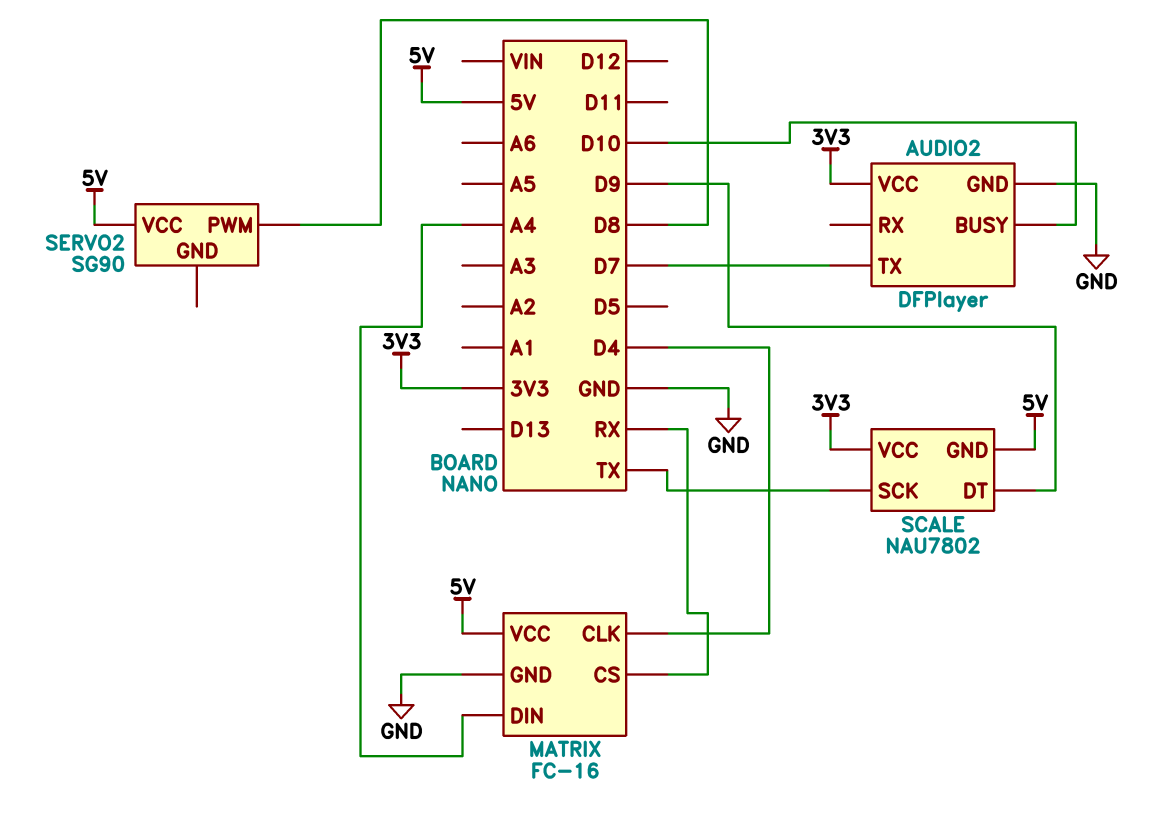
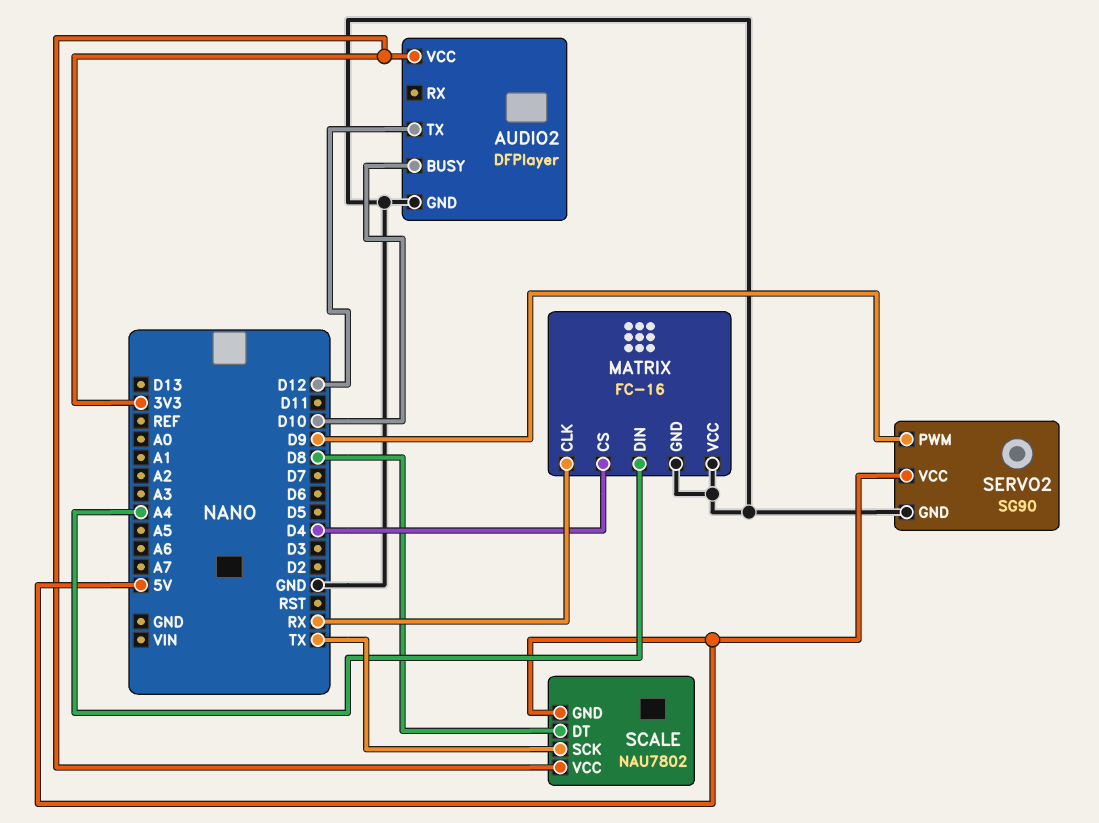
AUDIO2 pin TX: D7 -> D12
MATRIX pin CLK: D4 -> RX
MATRIX pin CS: RX -> D4
MATRIX pin VCC: 5V -> GND
SCALE pin DT: D9 -> D8
SERVO2 pin GND: none -> GND
SERVO2 pin PWM: D8 -> D9

